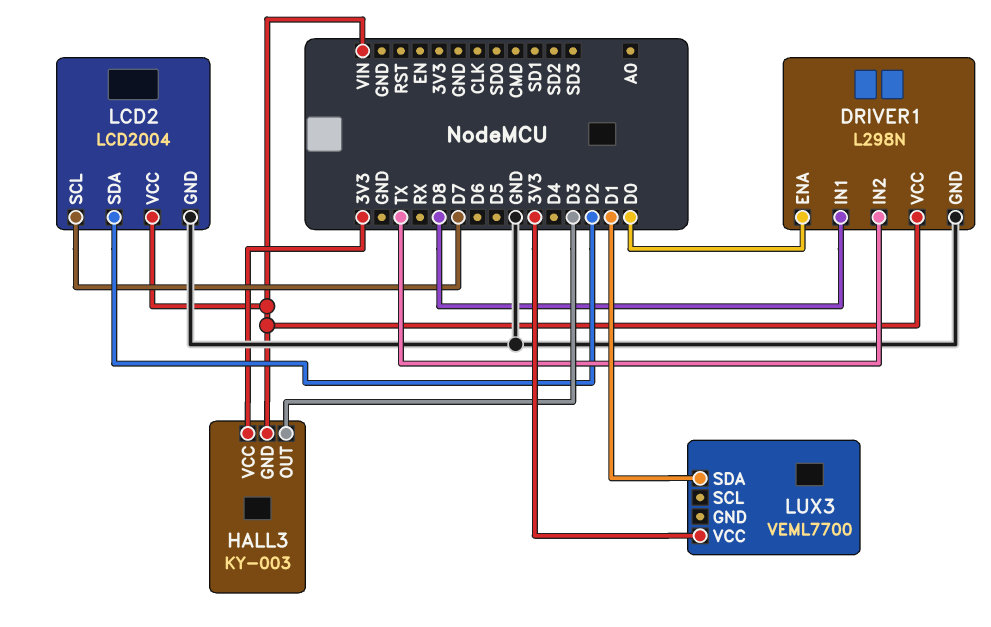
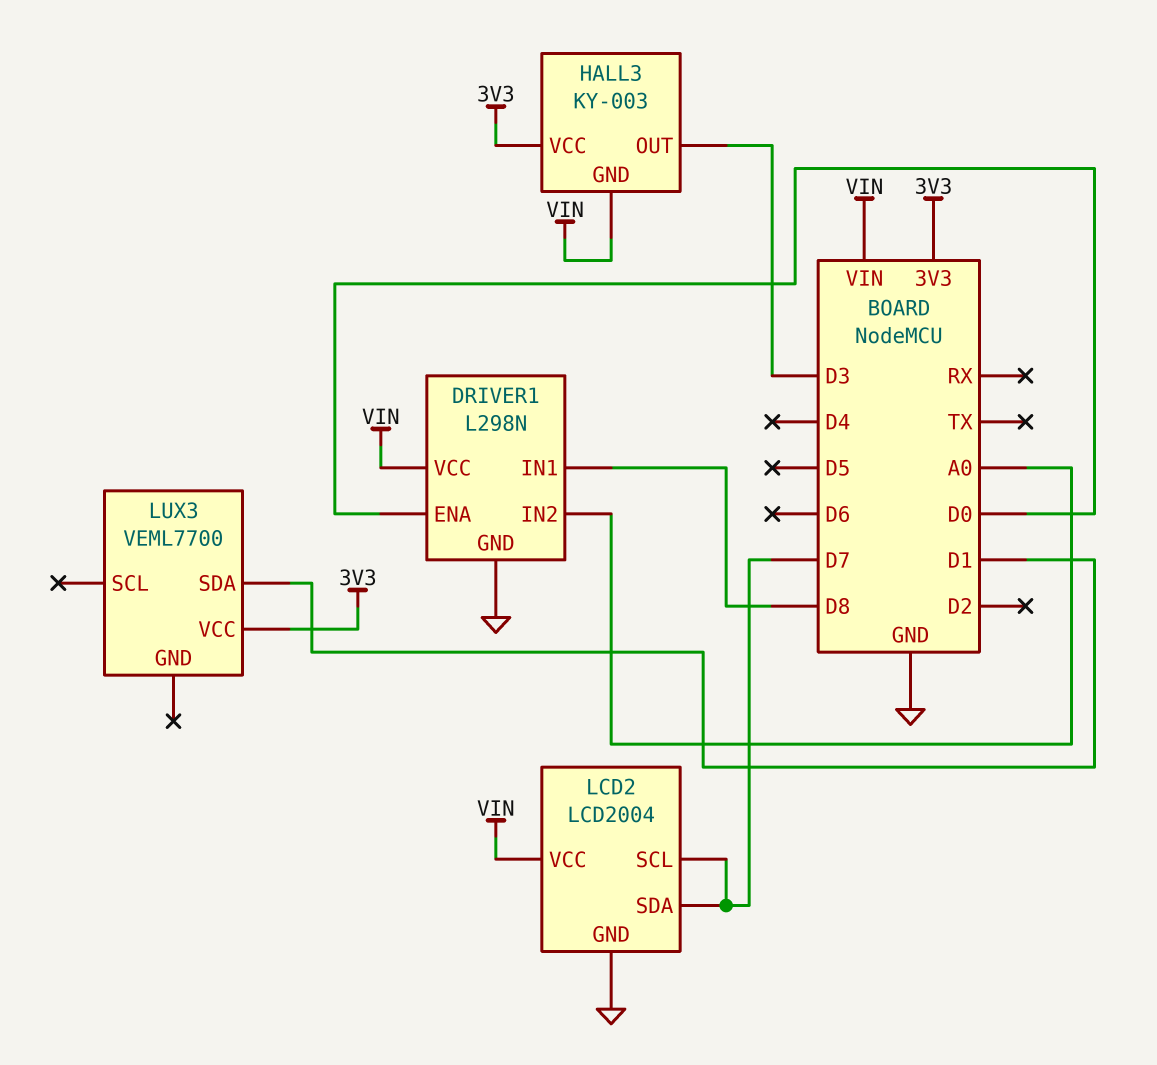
DRIVER1 pin IN2: TX -> A0
LCD2 pin SDA: D2 -> D7

